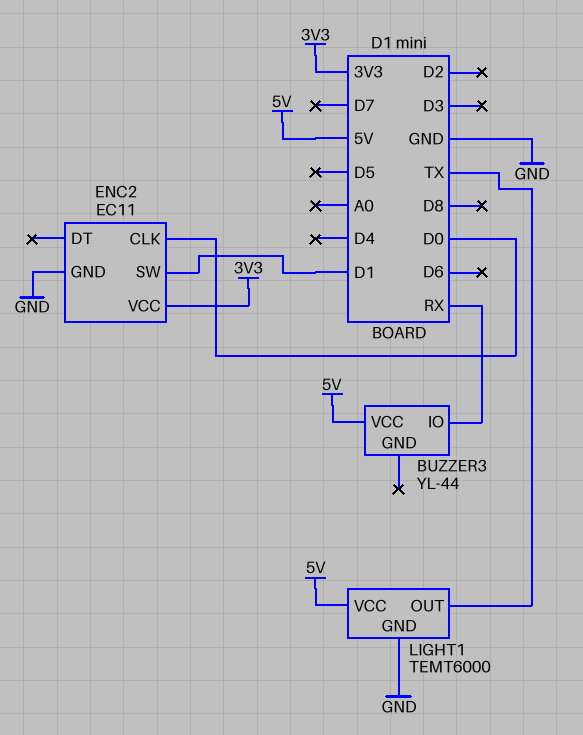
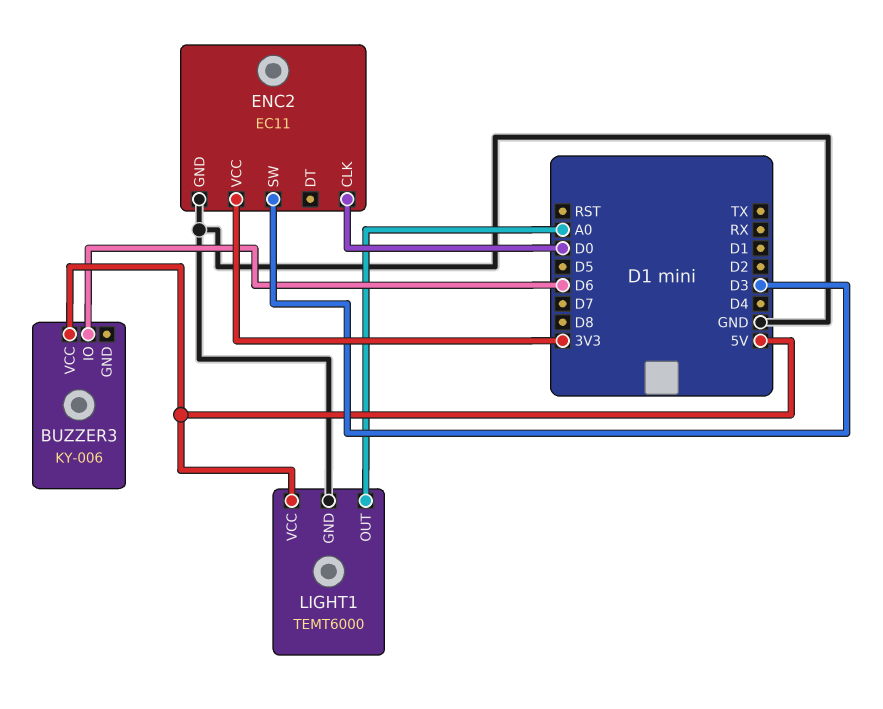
BUZZER3: YL-44 -> KY-006
BUZZER3 pin IO: RX -> D6
ENC2 pin SW: D1 -> D3
LIGHT1 pin OUT: TX -> A0

